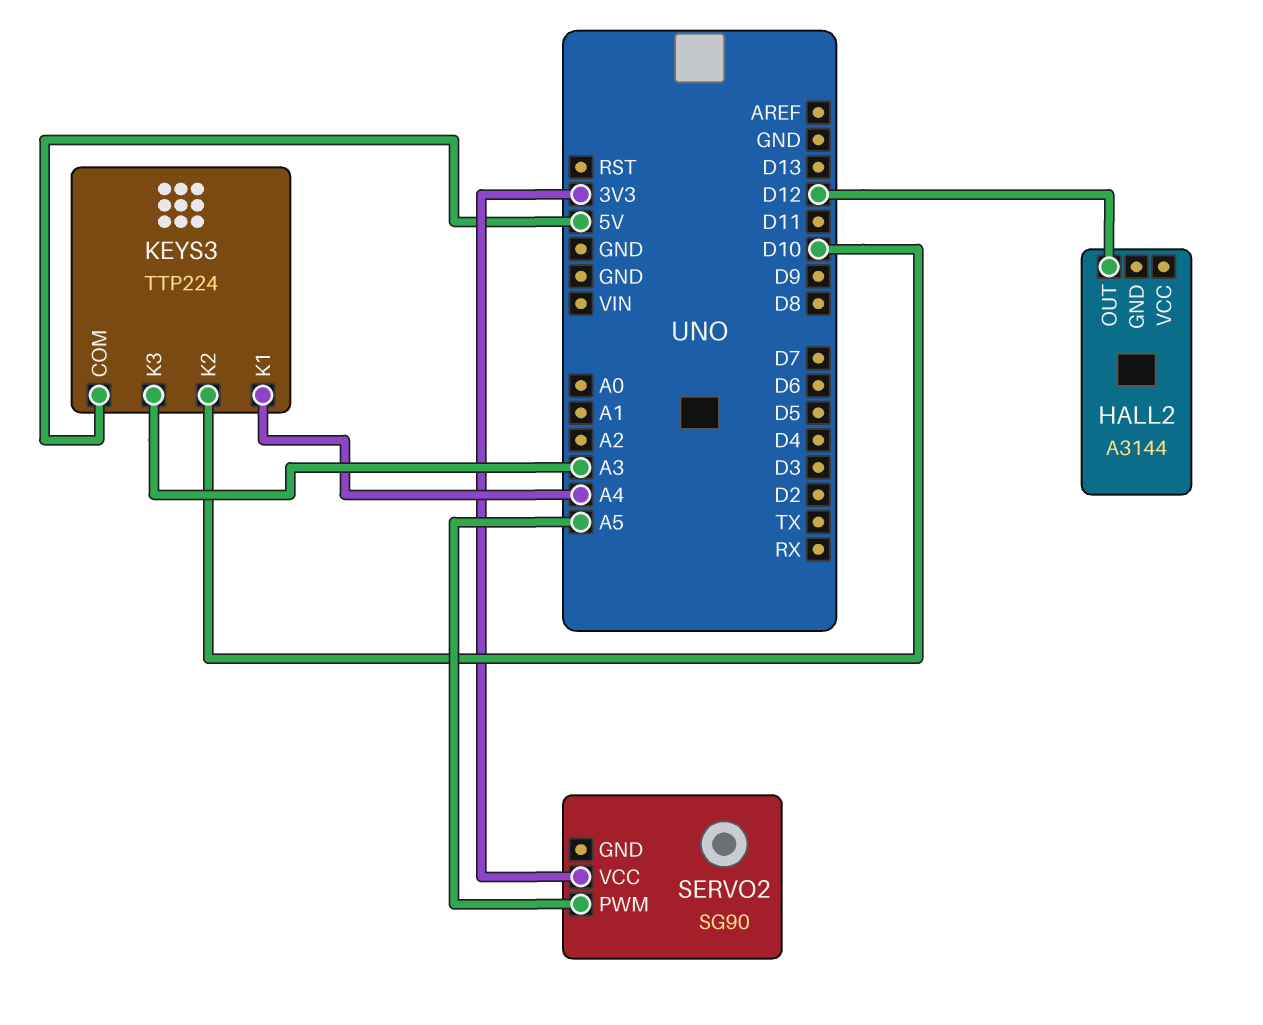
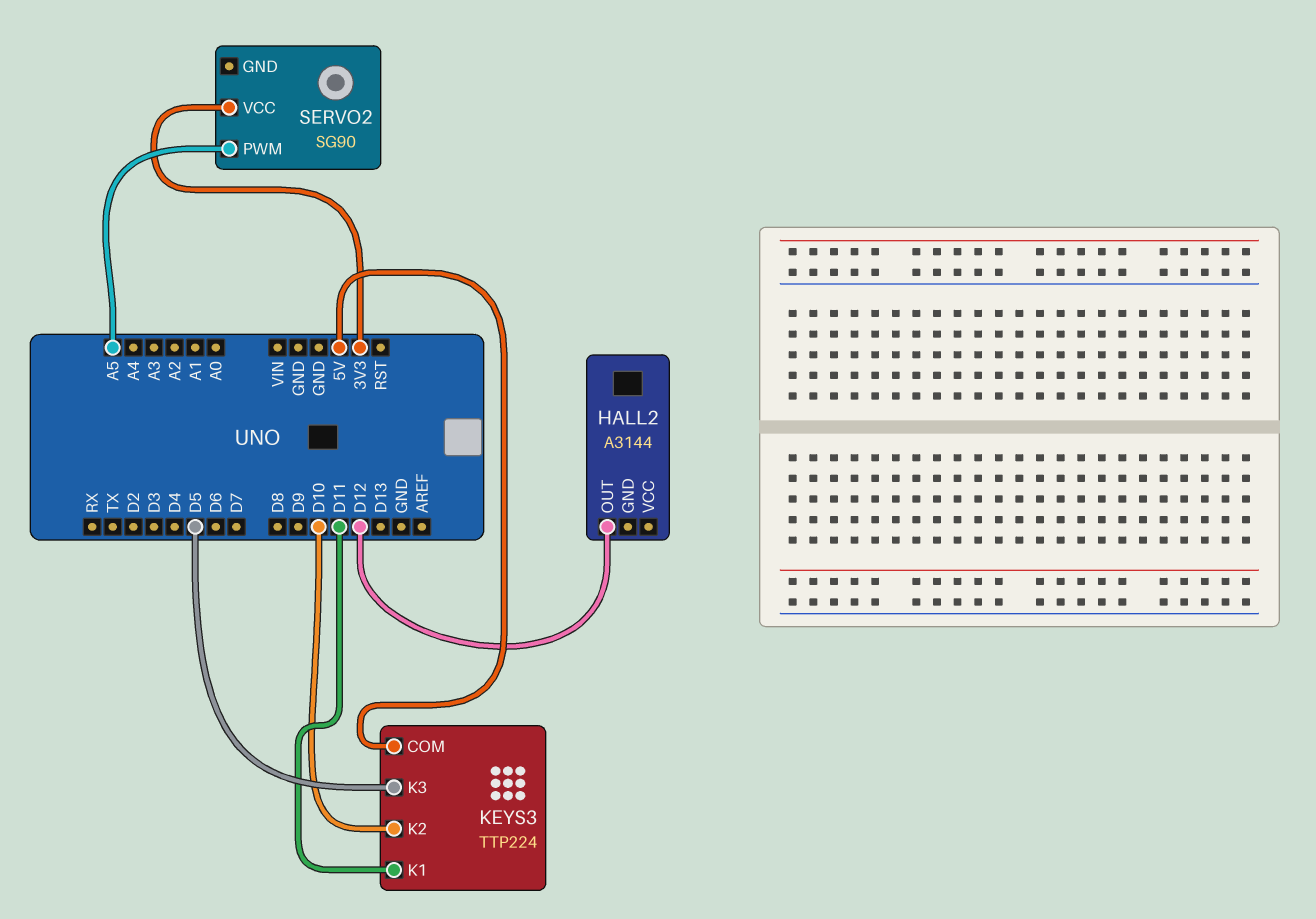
KEYS3 pin K1: A4 -> D11
KEYS3 pin K3: A3 -> D5

